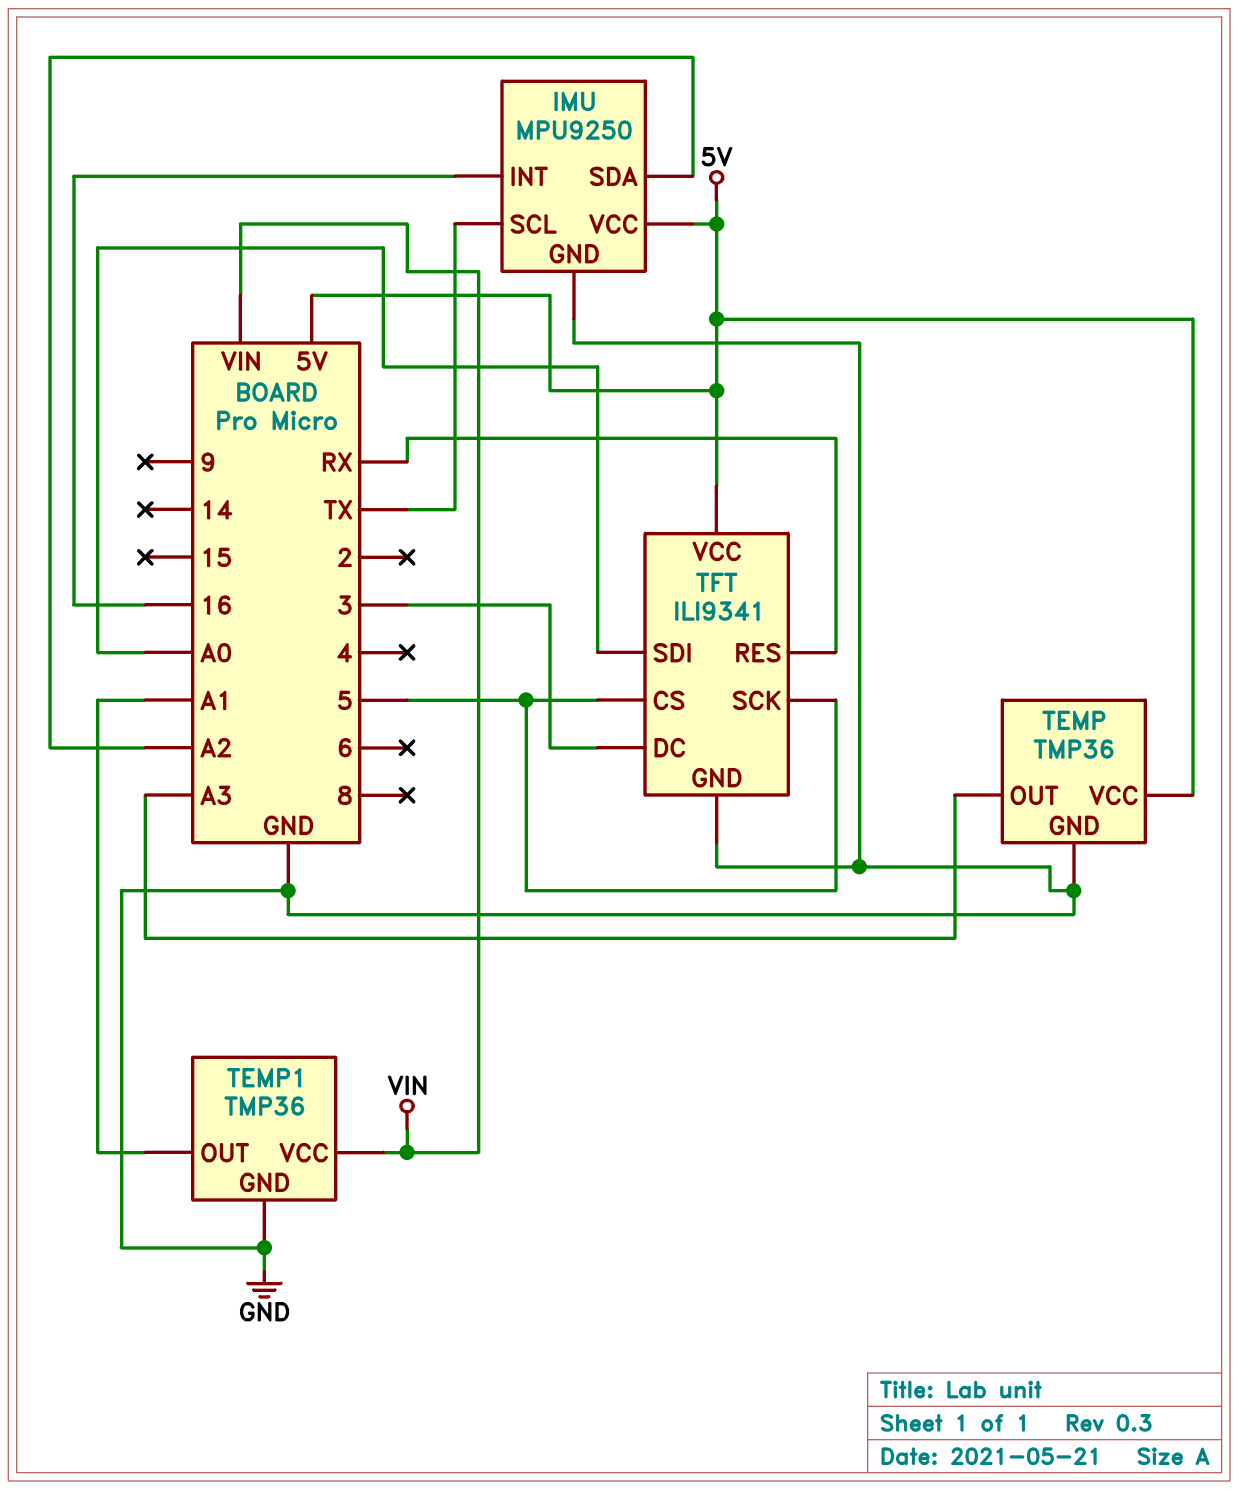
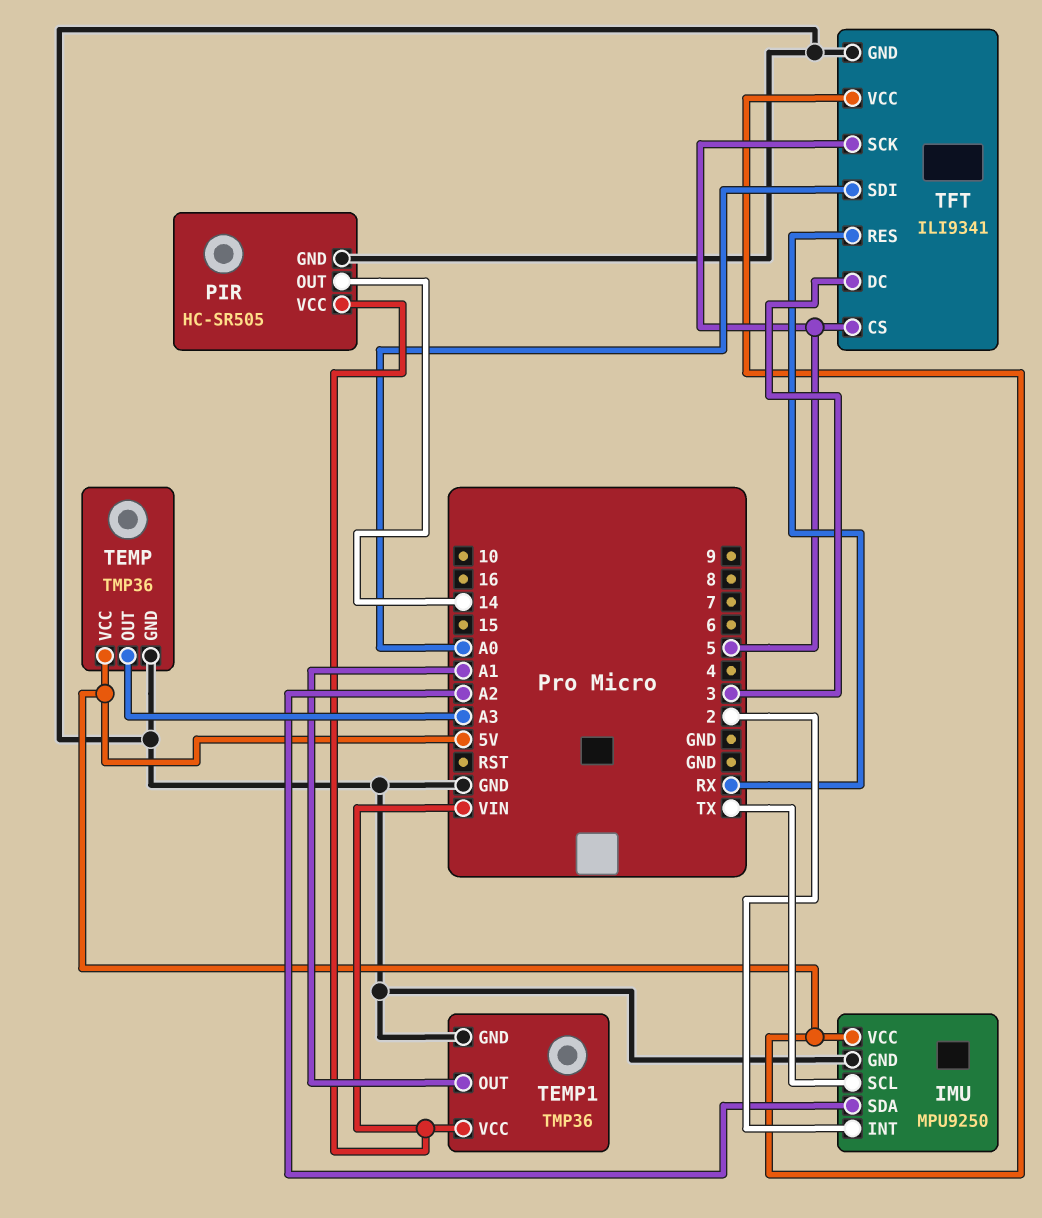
IMU pin INT: 16 -> 2
PIR: none -> HC-SR505
PIR pin GND: none -> GND
PIR pin OUT: none -> 14
PIR pin VCC: none -> VIN

